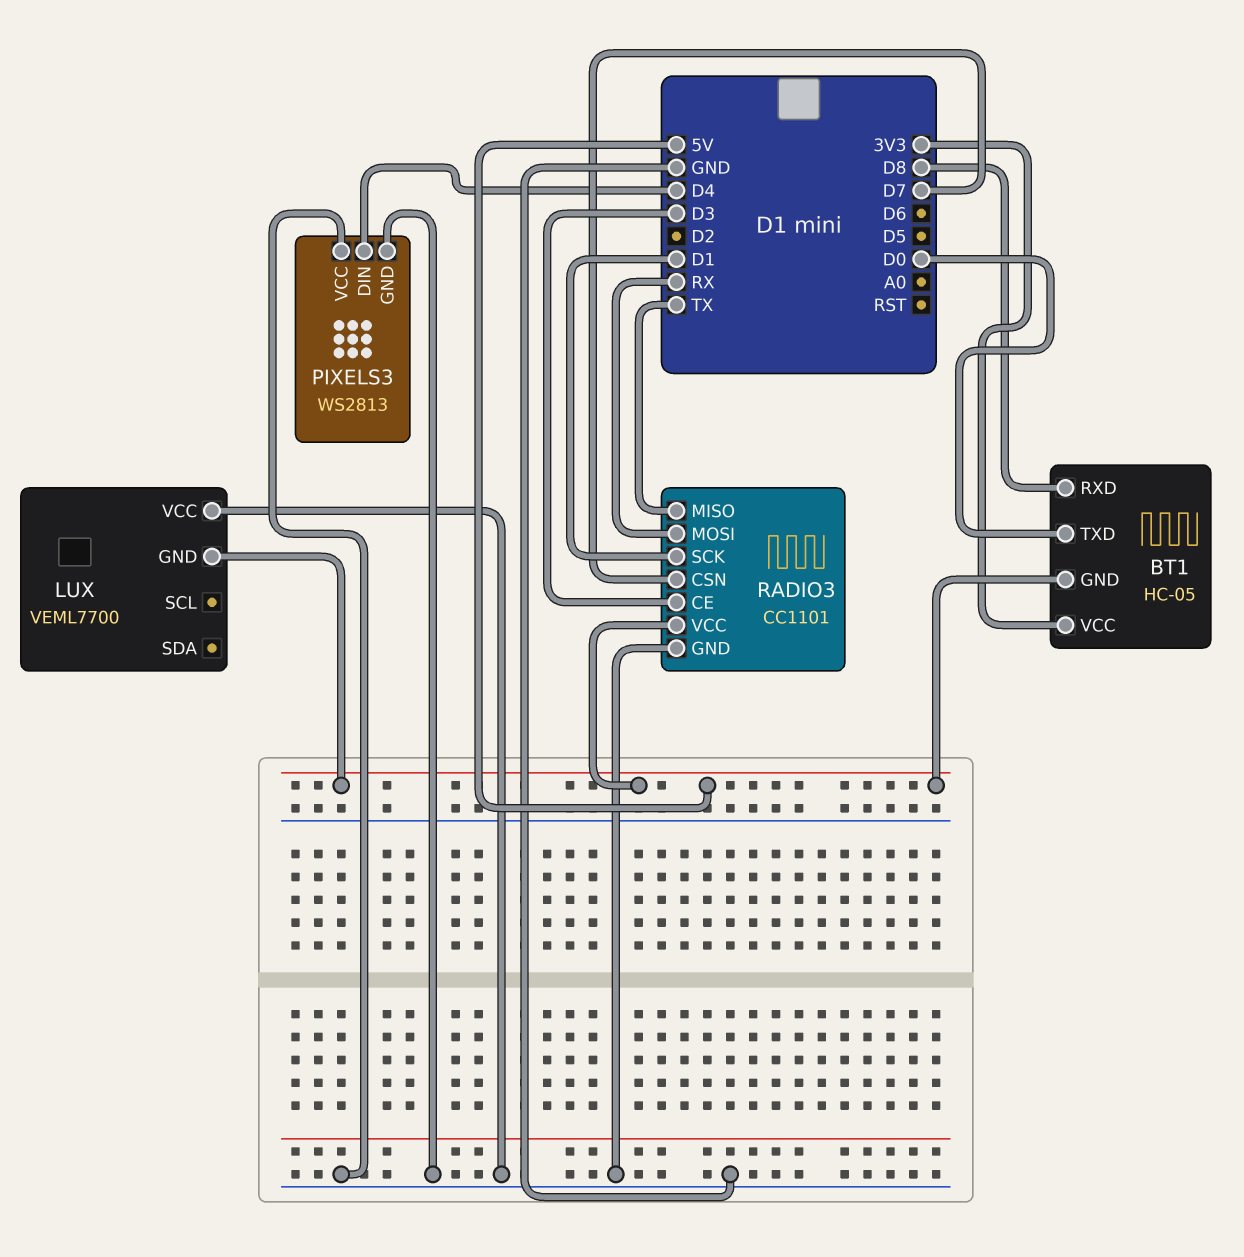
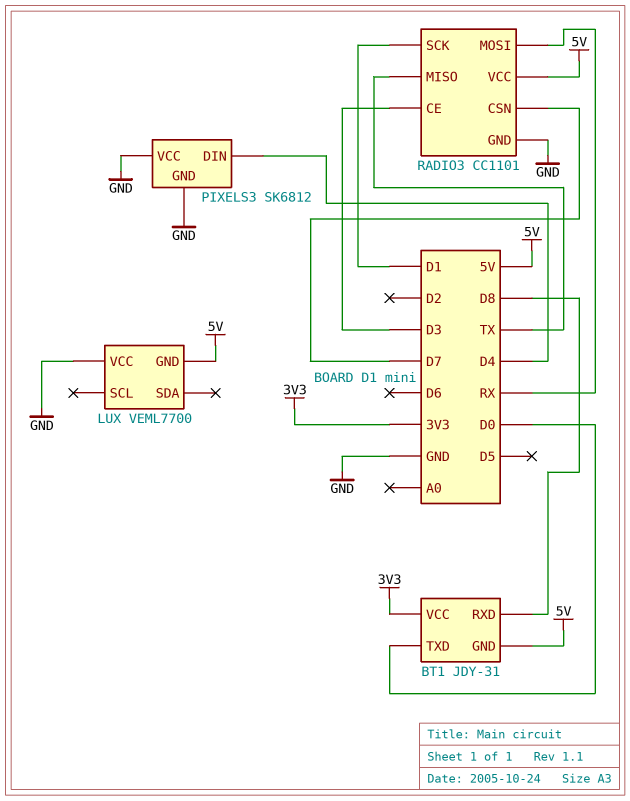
BT1: HC-05 -> JDY-31
PIXELS3: WS2813 -> SK6812

